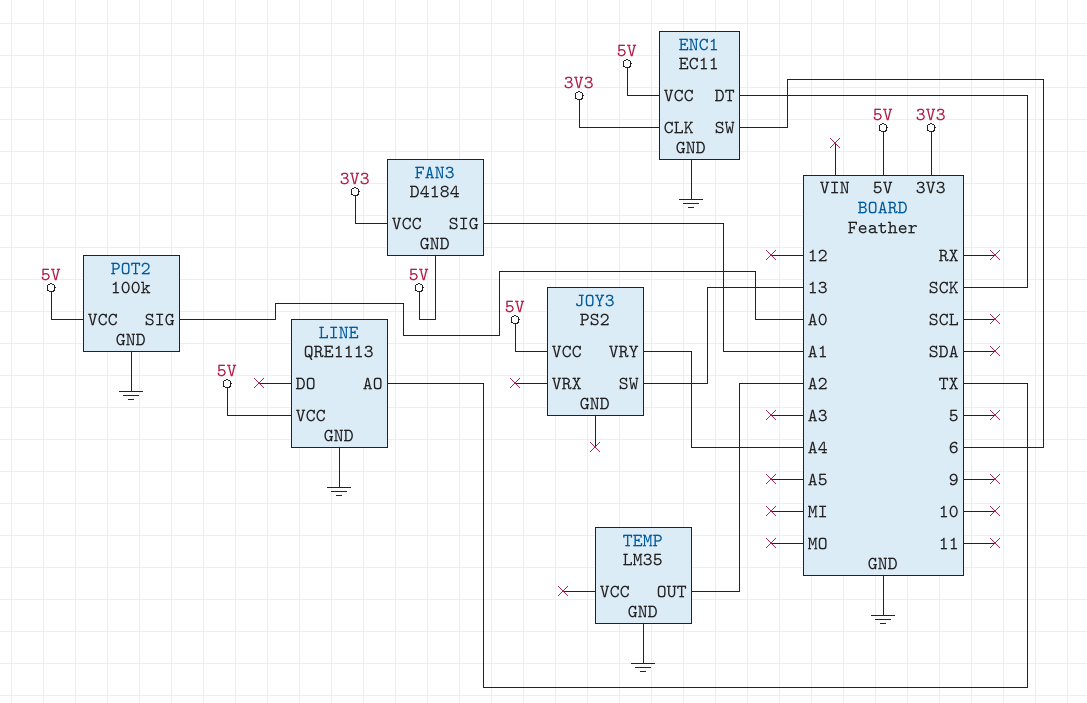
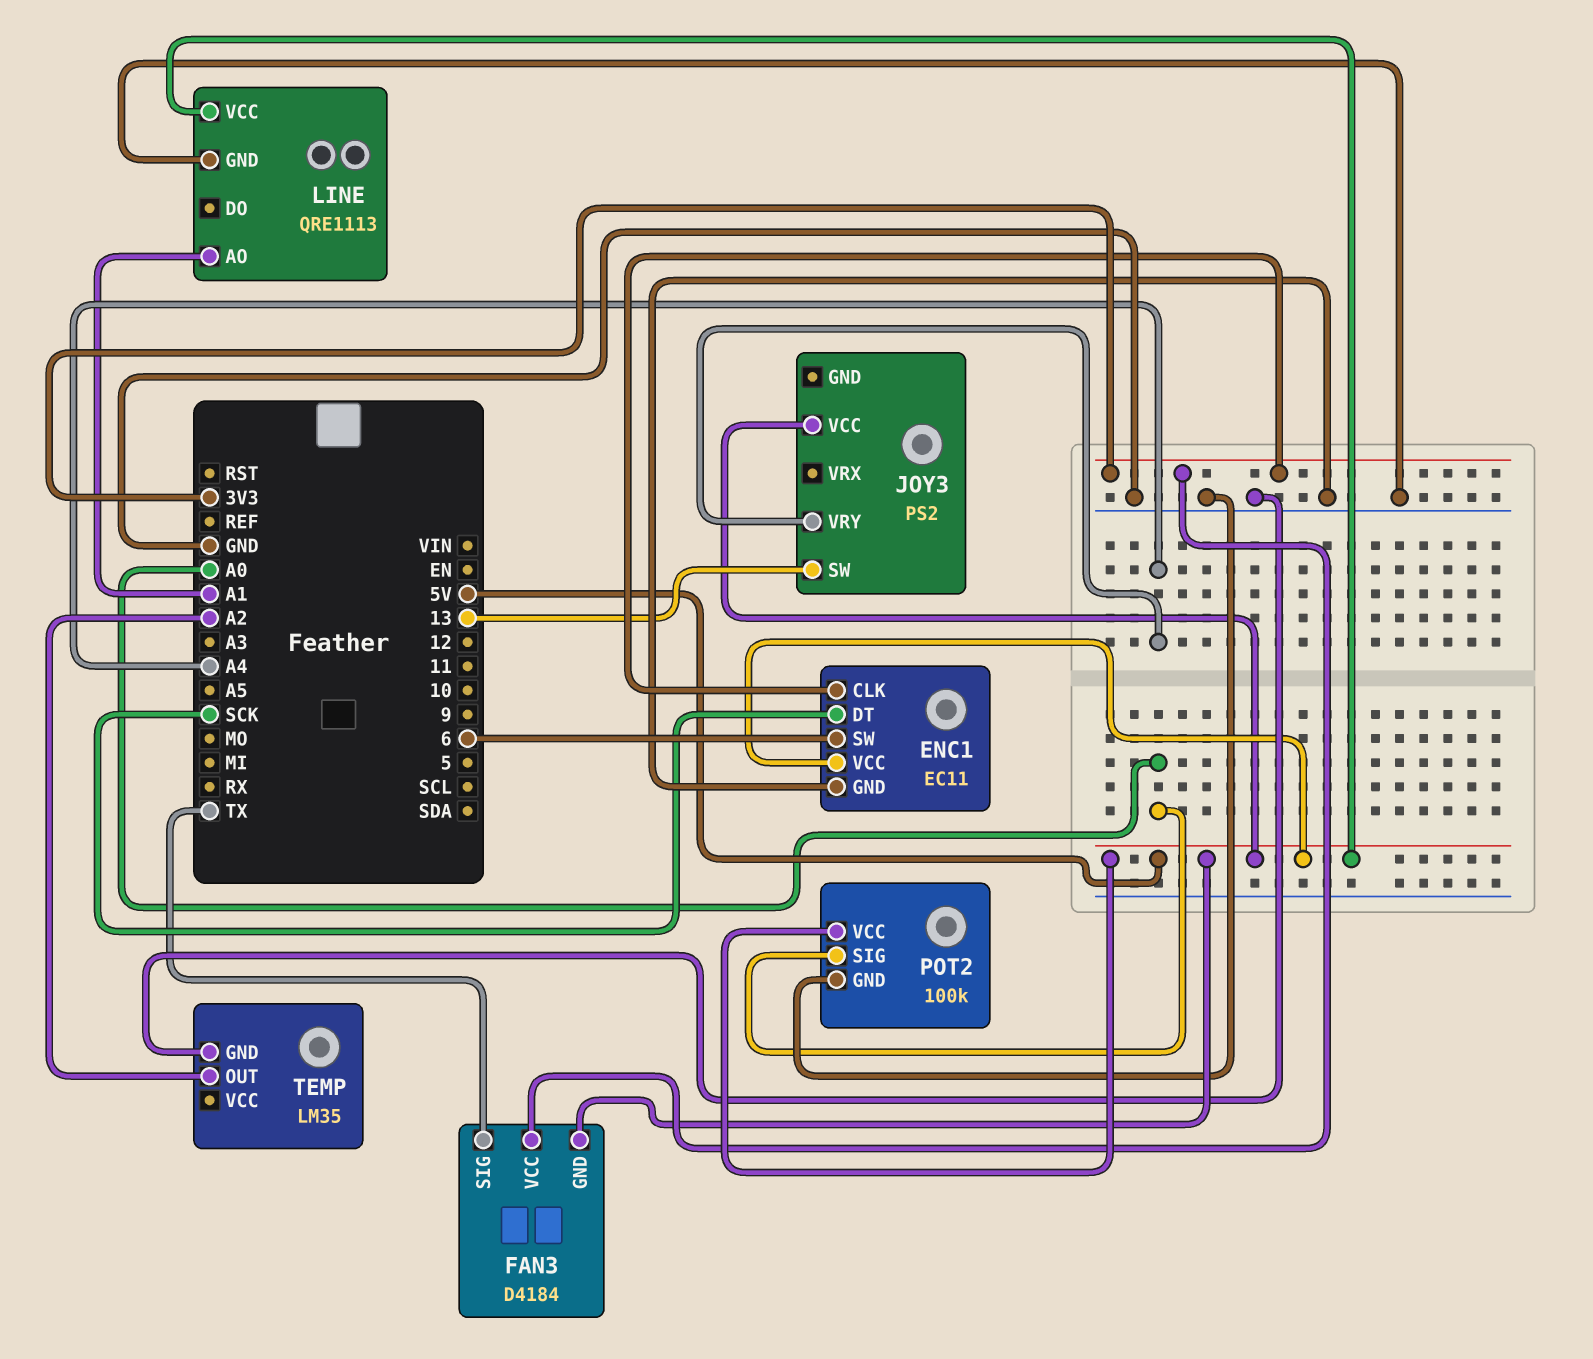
FAN3 pin SIG: A1 -> TX
LINE pin AO: TX -> A1

